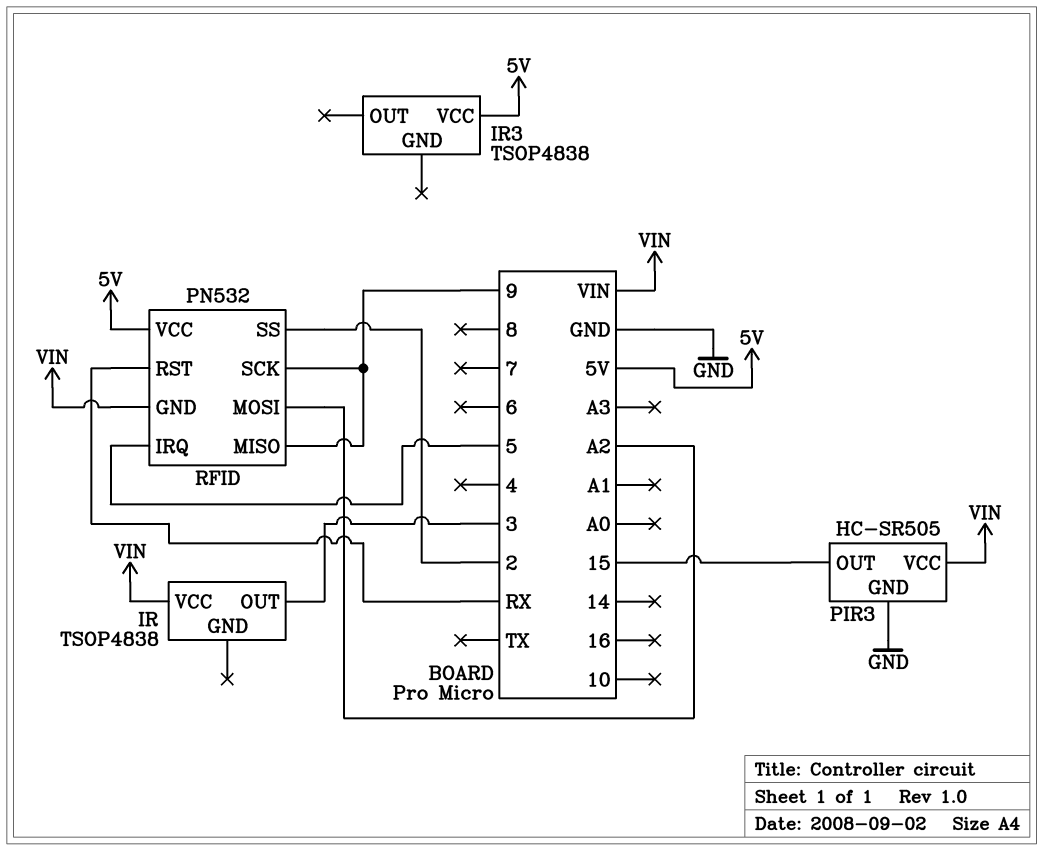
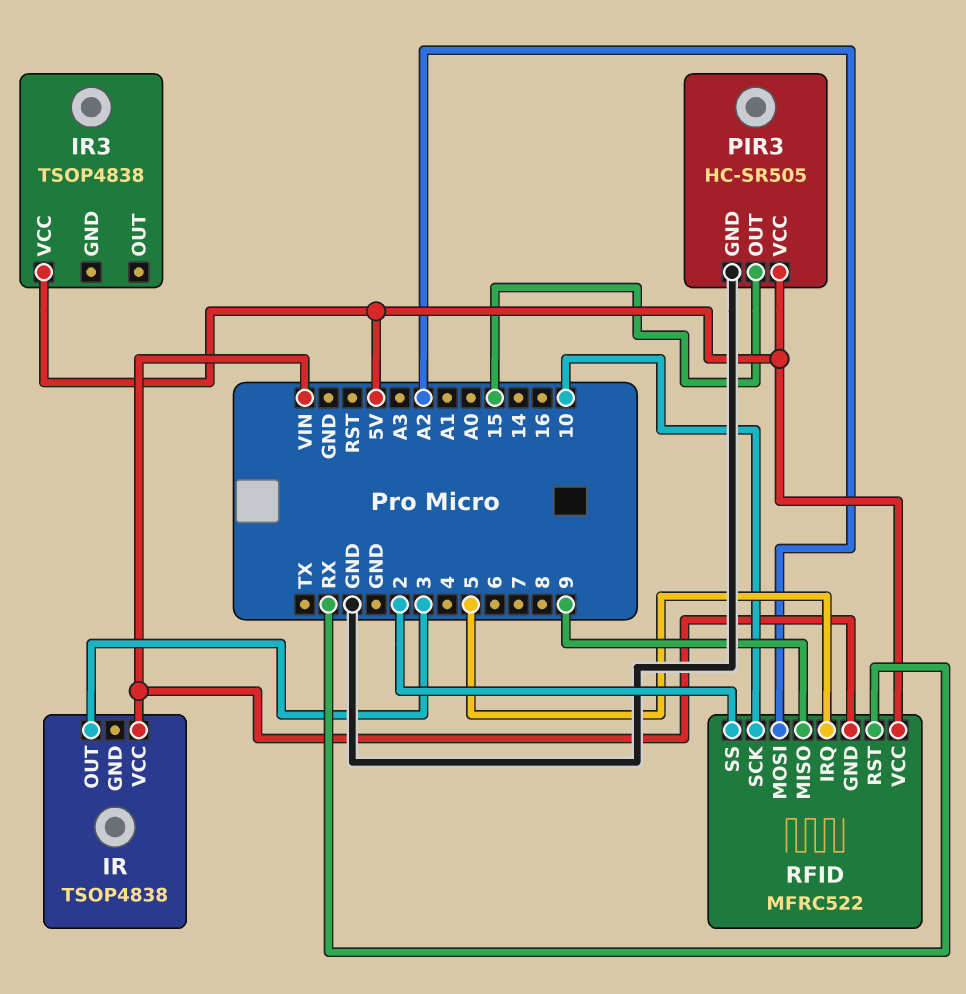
PIR3 pin VCC: VIN -> 5V
RFID: PN532 -> MFRC522
RFID pin SCK: 9 -> 10

